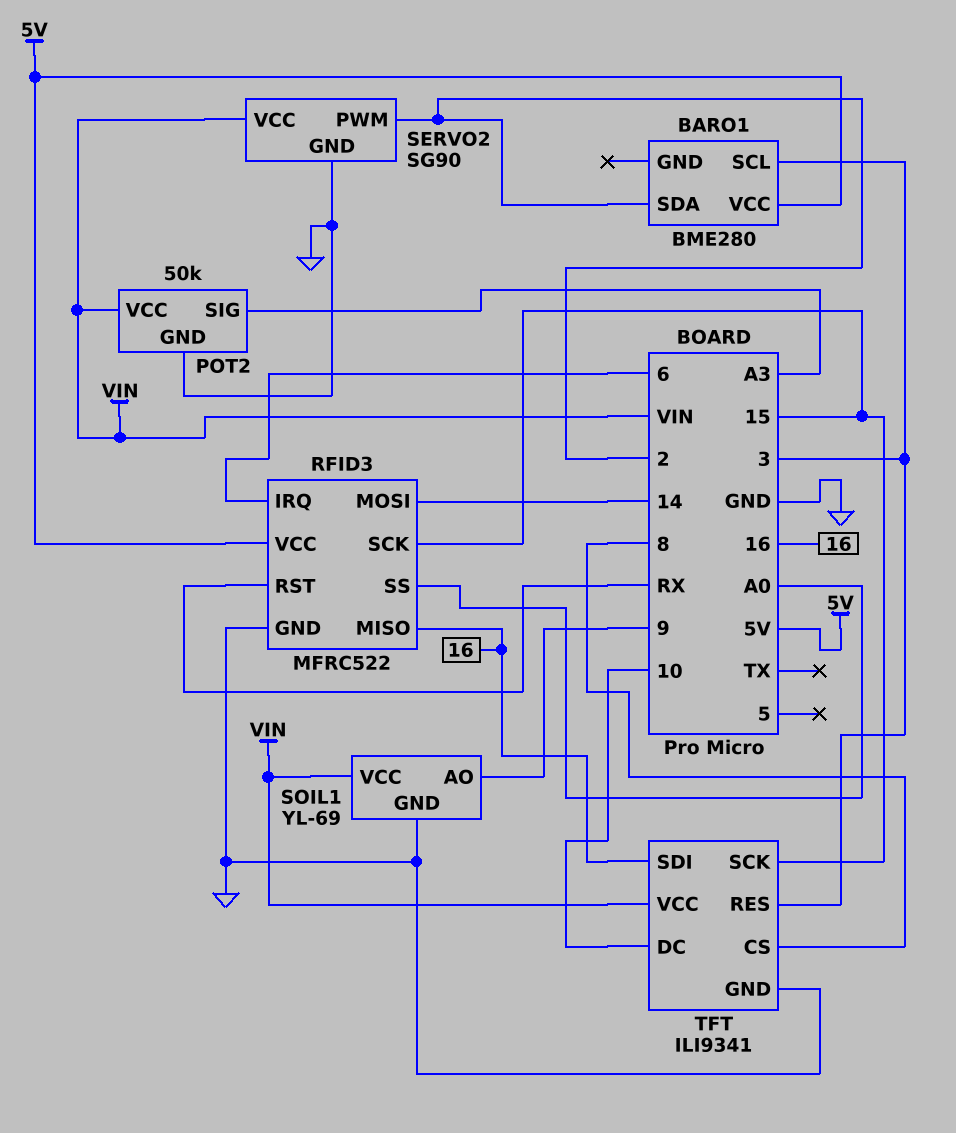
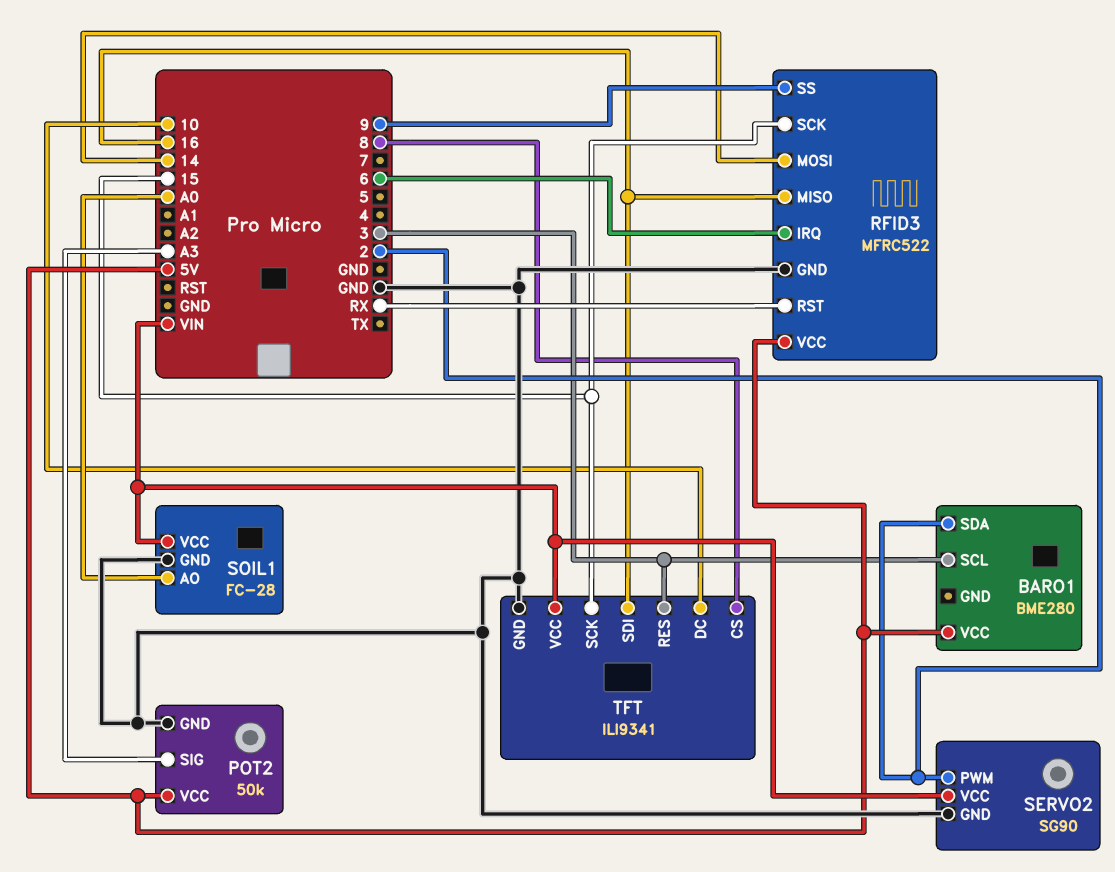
POT2 pin VCC: VIN -> 5V
RFID3 pin SS: A0 -> 9
SOIL1: YL-69 -> FC-28
SOIL1 pin AO: 9 -> A0

